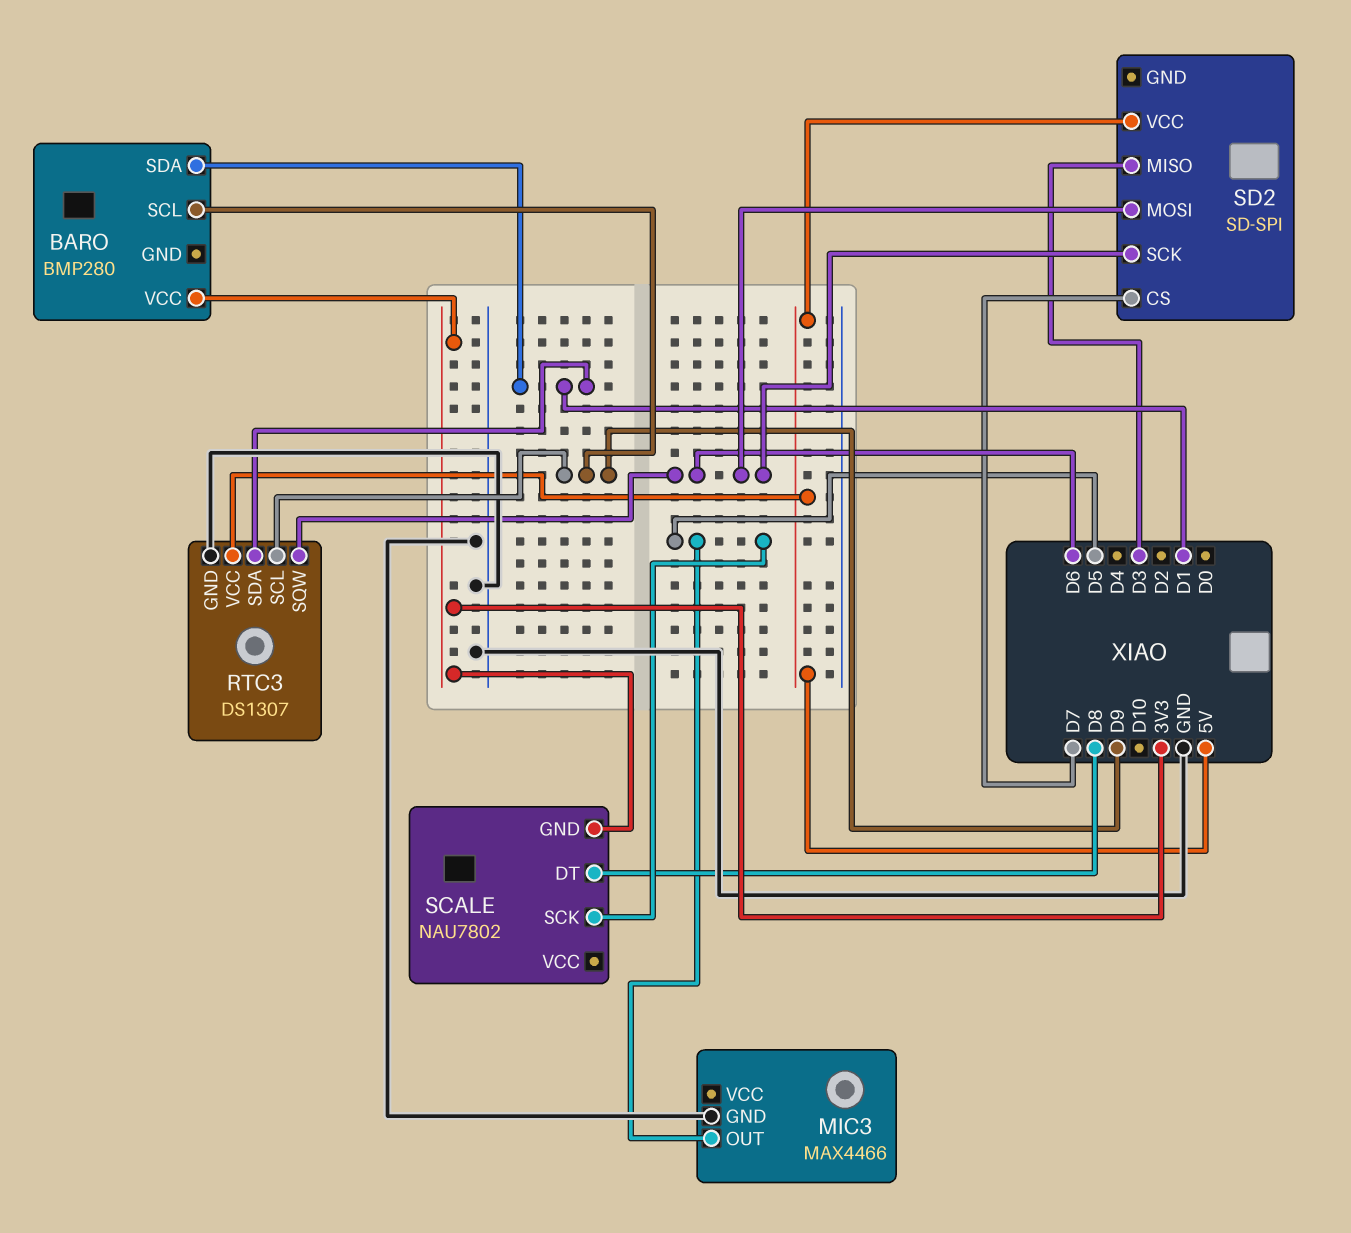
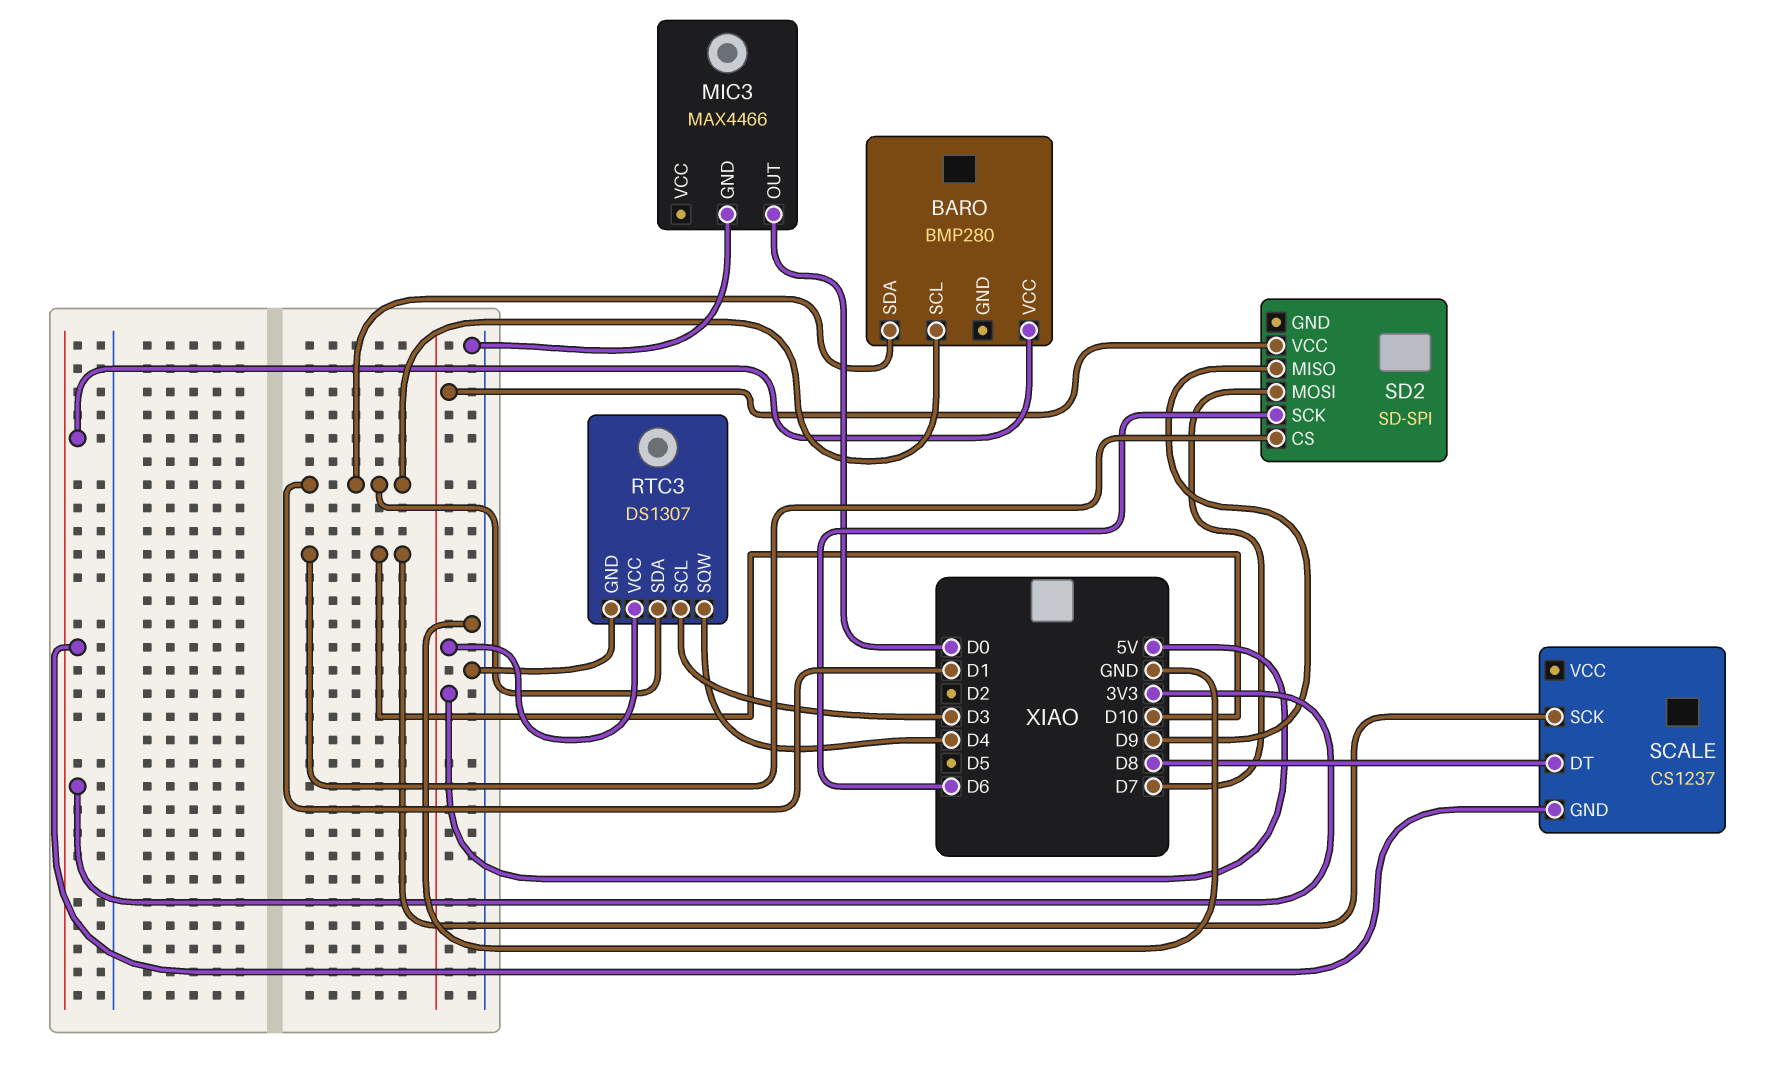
BARO pin SCL: D9 -> D1
MIC3 pin OUT: D5 -> D0
RTC3 pin SCL: D9 -> D3
RTC3 pin SQW: D6 -> D4
SCALE: NAU7802 -> CS1237
SCALE pin SCK: D5 -> D10
SD2 pin CS: D7 -> D10
SD2 pin MISO: D3 -> D9
SD2 pin MOSI: D6 -> D7

